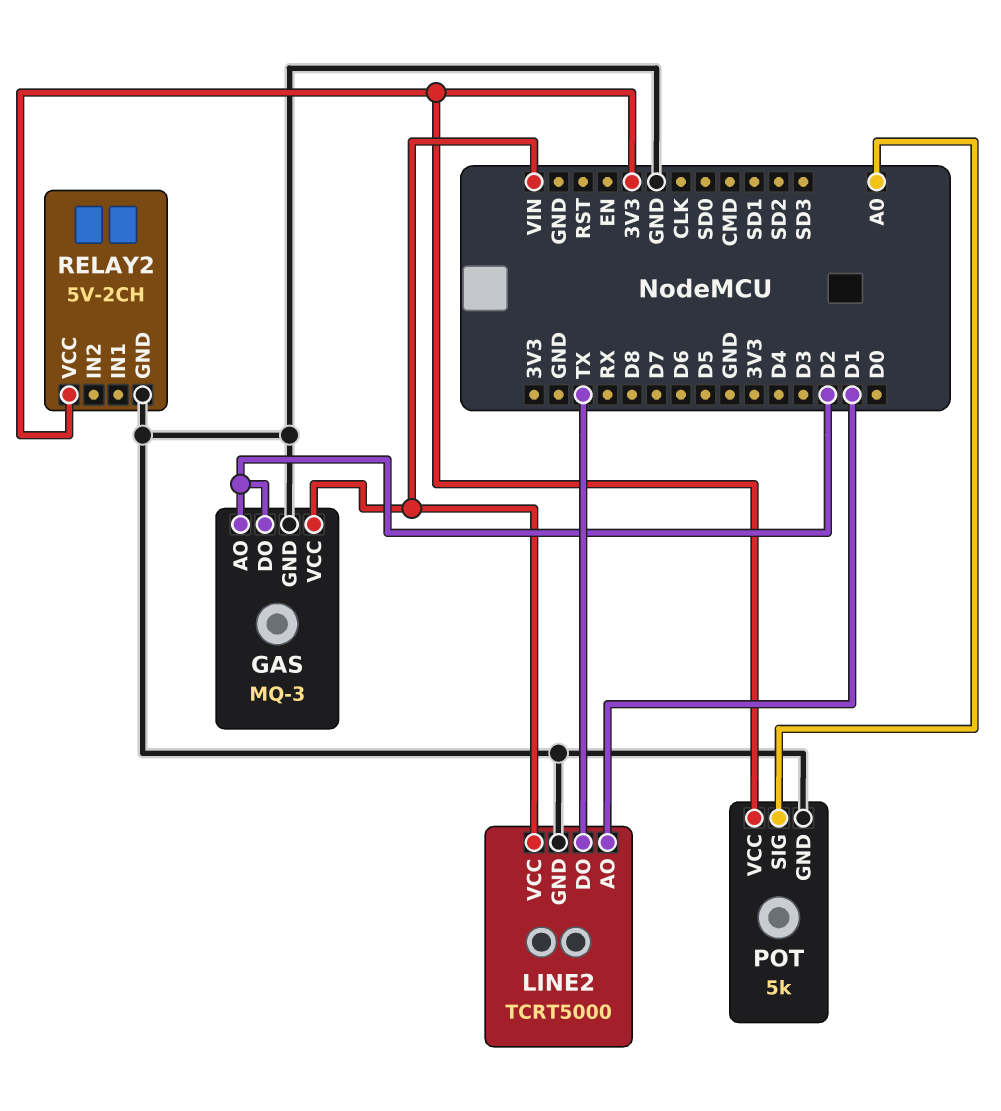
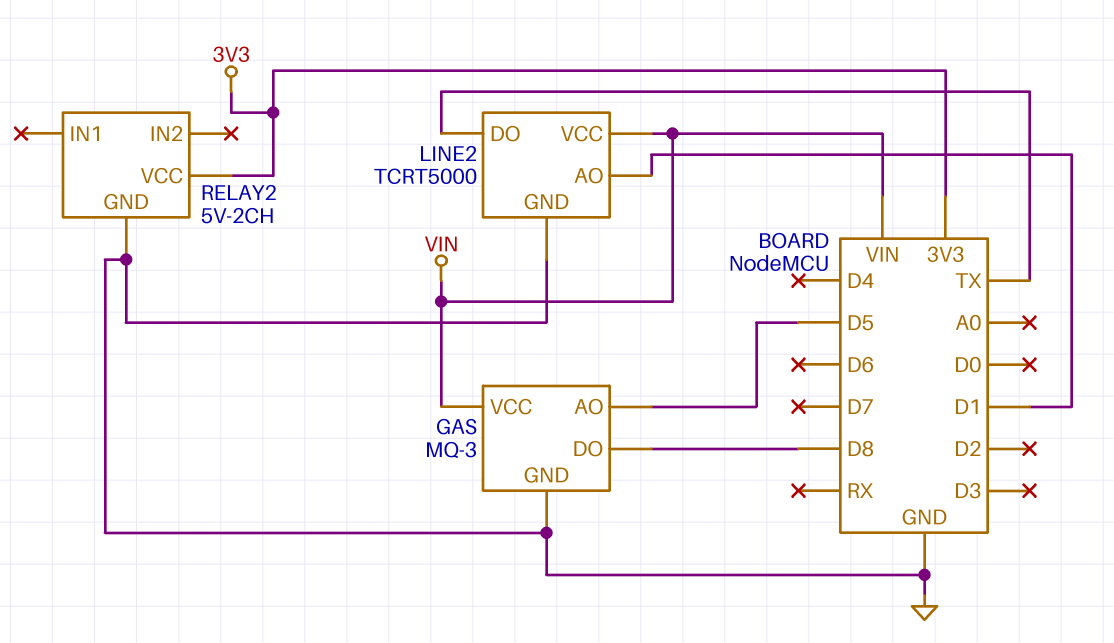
GAS pin AO: D2 -> D5
GAS pin DO: D2 -> D8
POT: 5k -> none
POT pin GND: GND -> none
POT pin SIG: A0 -> none
POT pin VCC: 3V3 -> none

